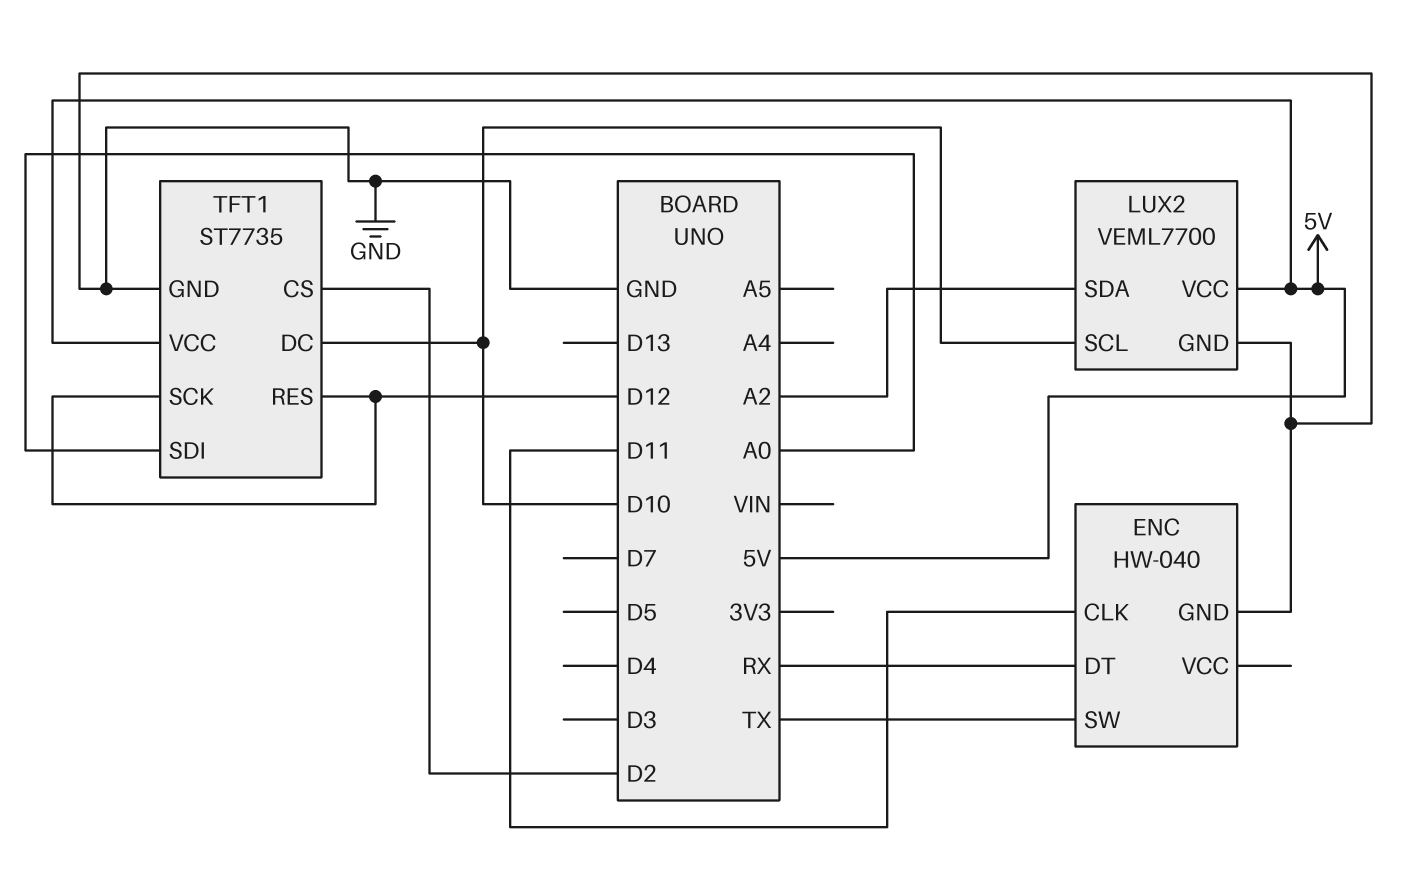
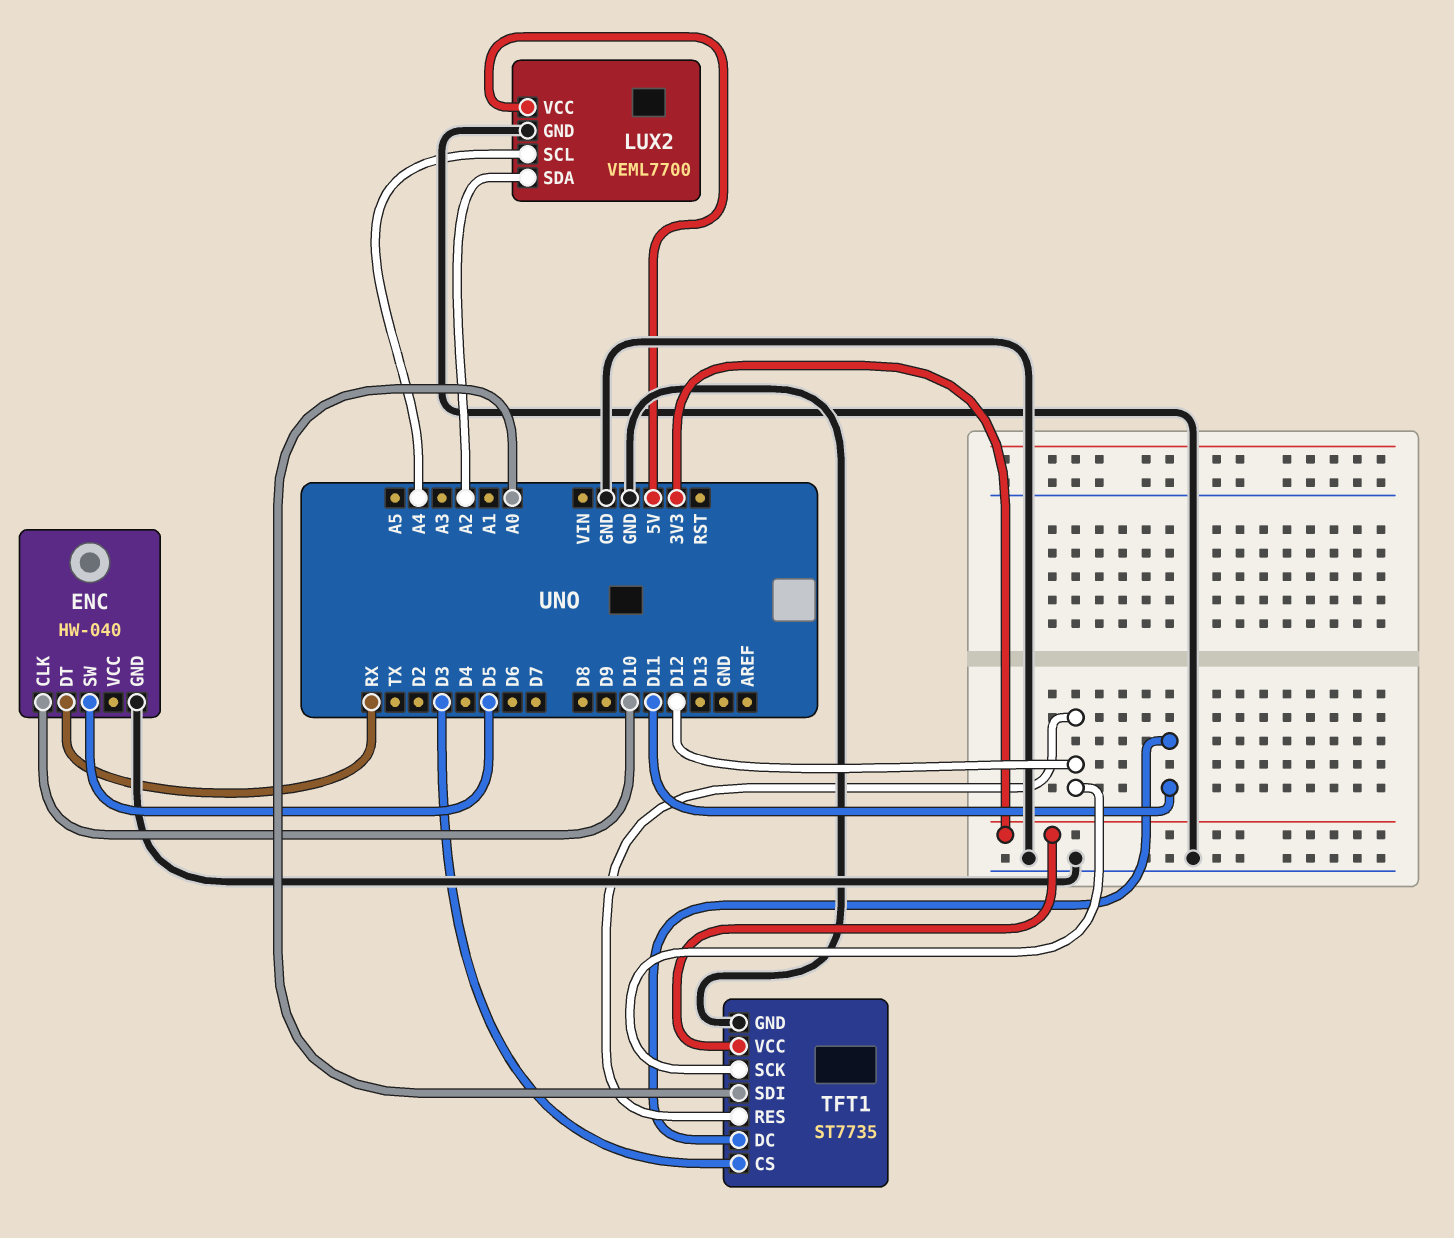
ENC pin CLK: D11 -> D10
ENC pin SW: TX -> D5
LUX2 pin SCL: D10 -> A4
TFT1 pin CS: D2 -> D3
TFT1 pin DC: D10 -> D11
TFT1 pin VCC: 5V -> 3V3

